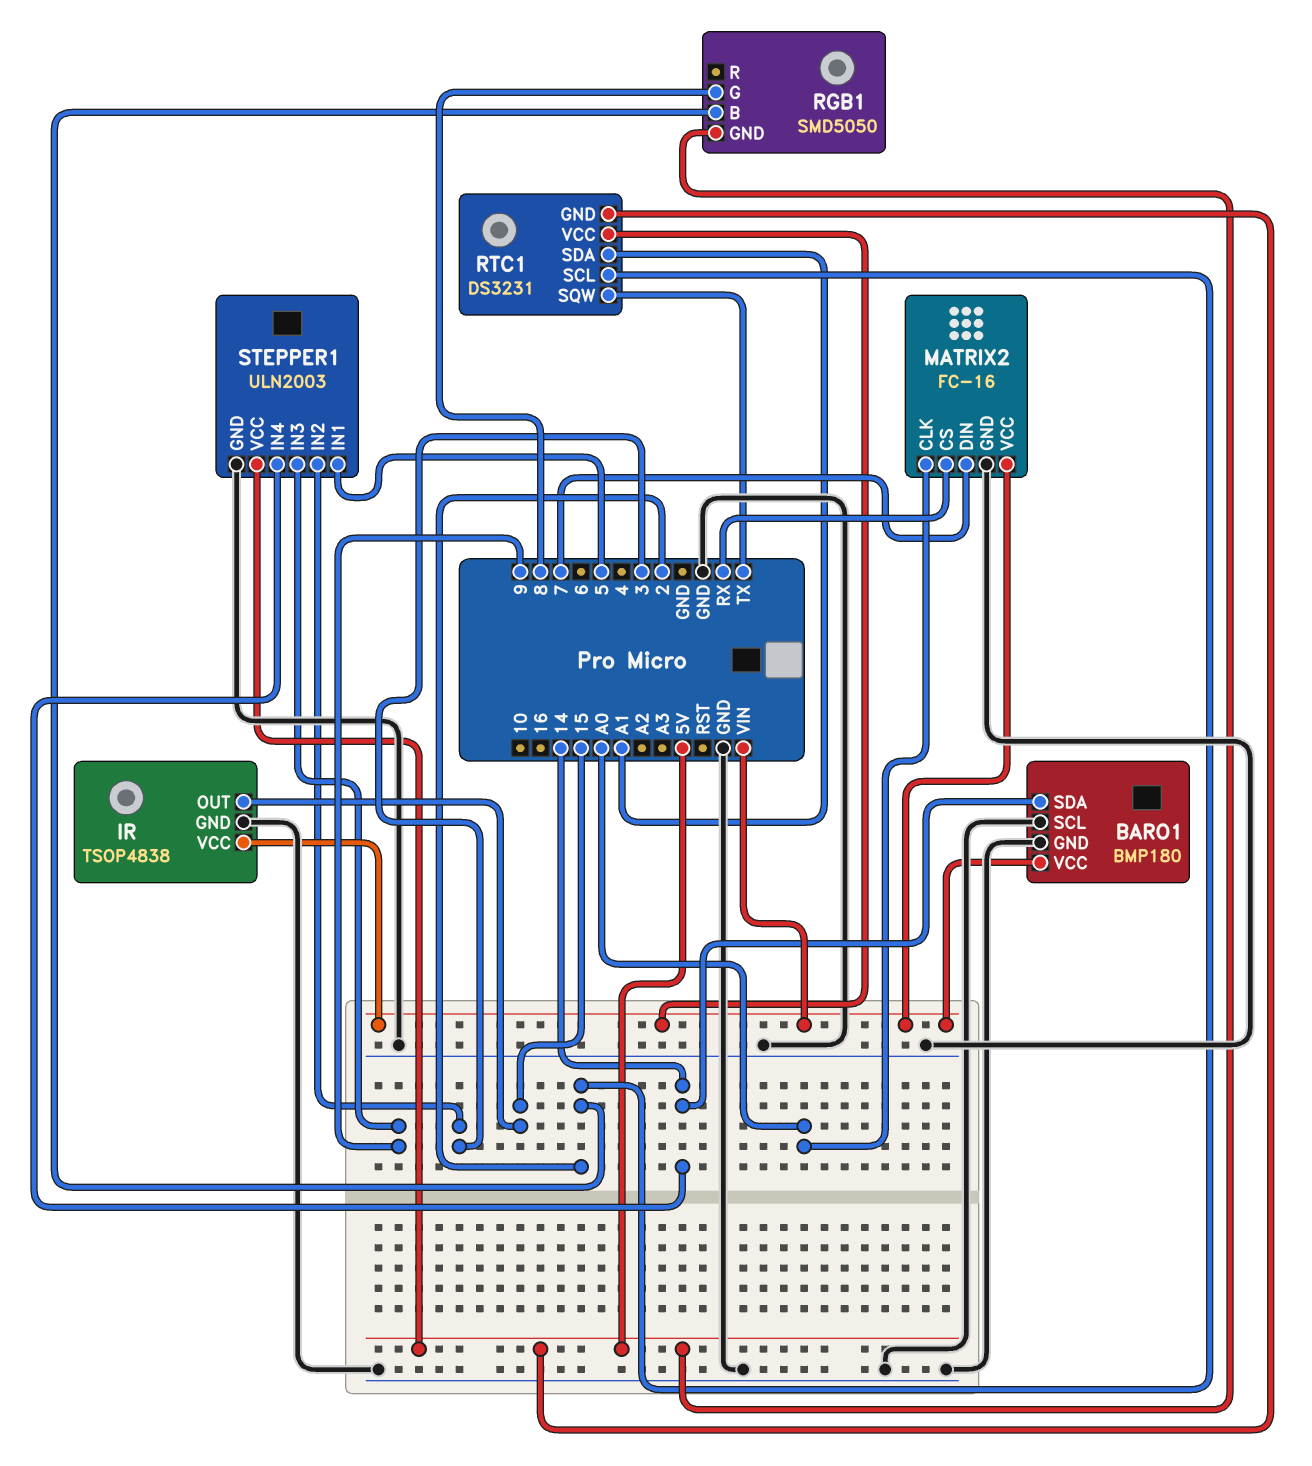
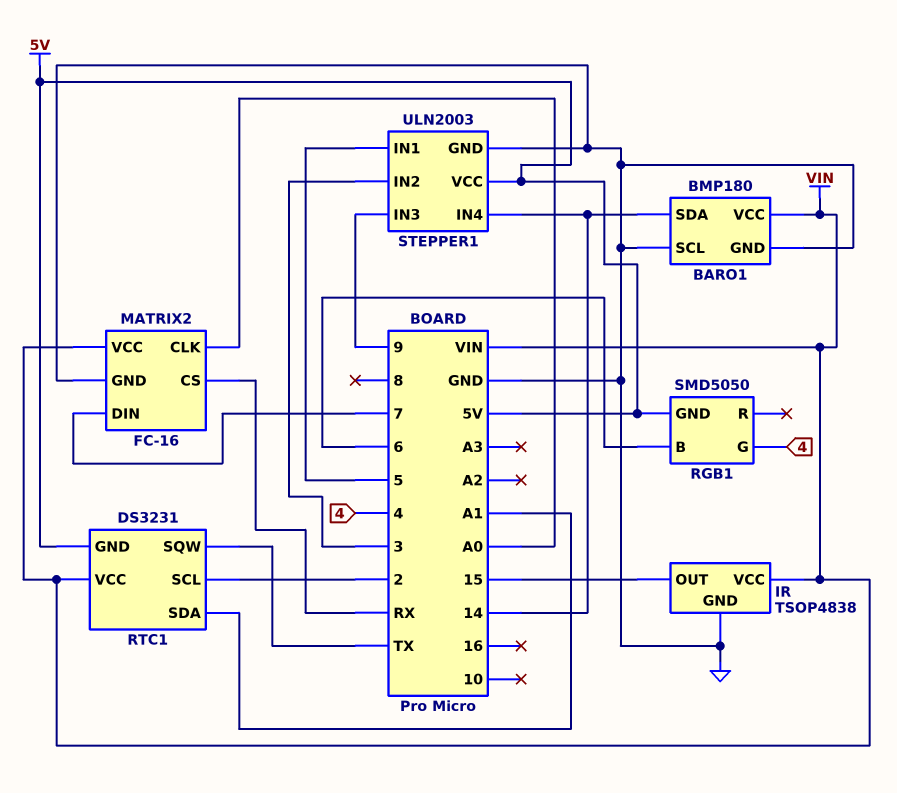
RGB1 pin B: 2 -> 6
RGB1 pin G: 8 -> 4

